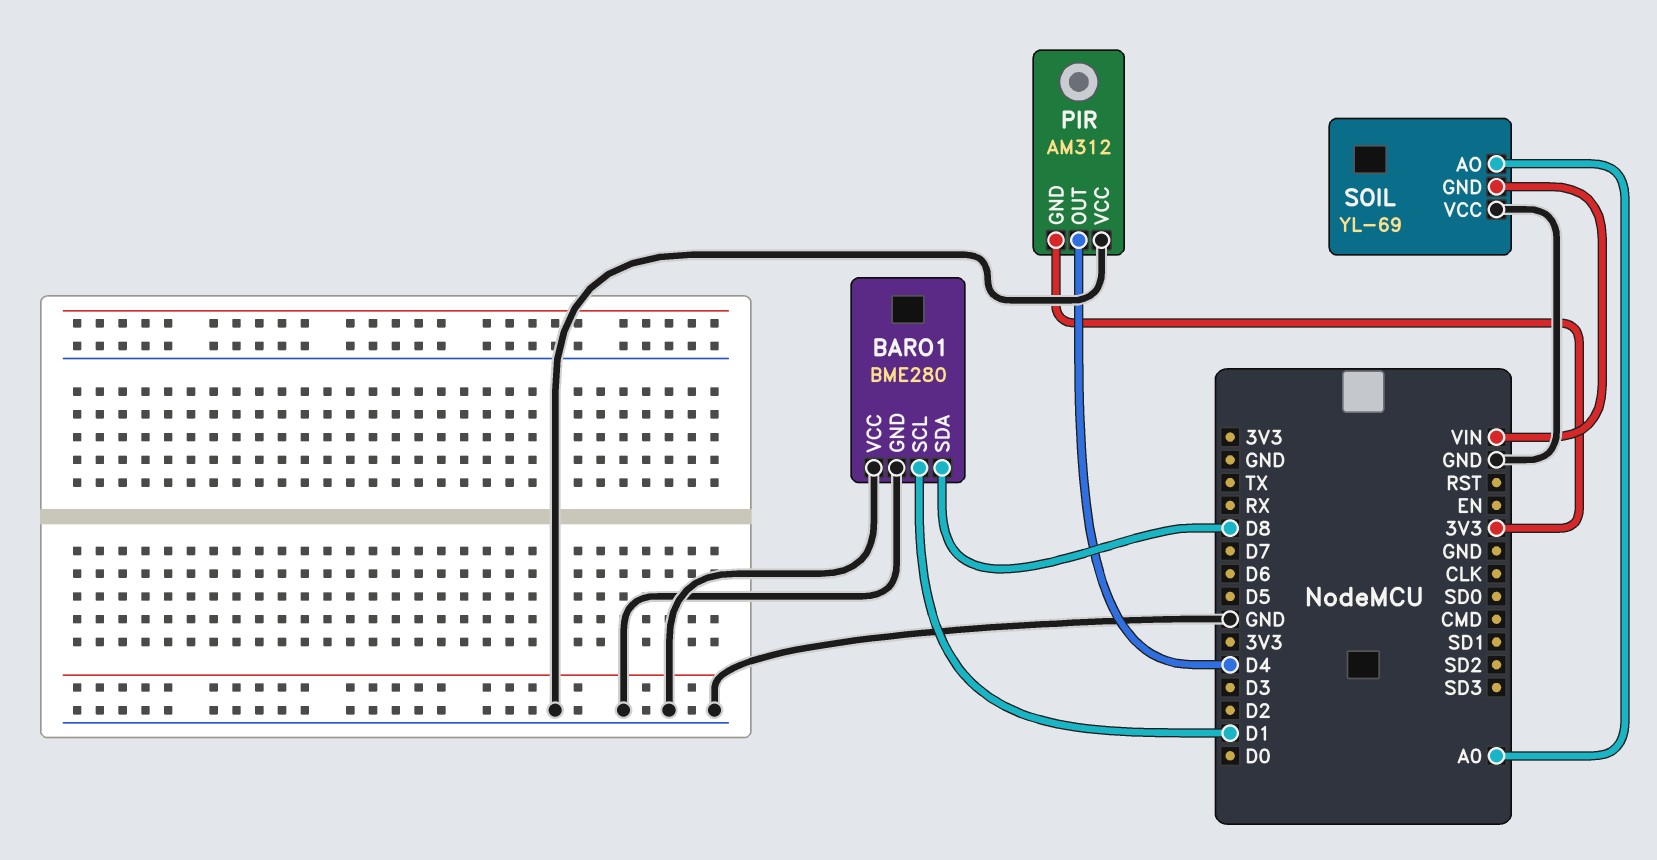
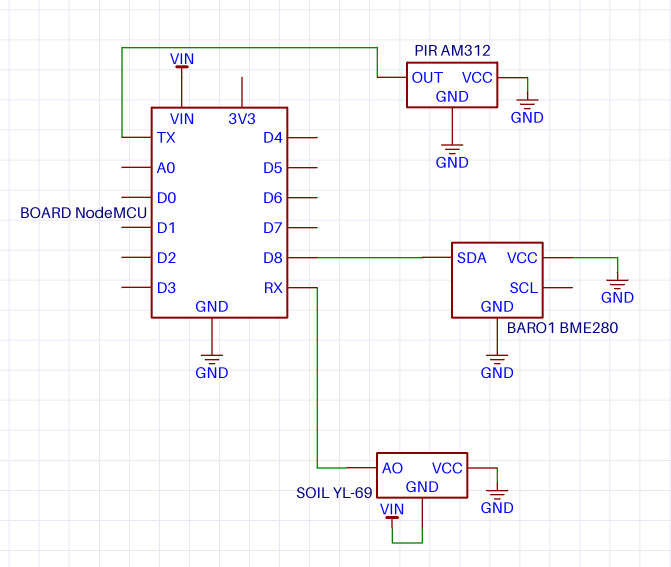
BARO1 pin SCL: D1 -> none
PIR pin GND: 3V3 -> GND
PIR pin OUT: D4 -> TX
SOIL pin AO: A0 -> RX

